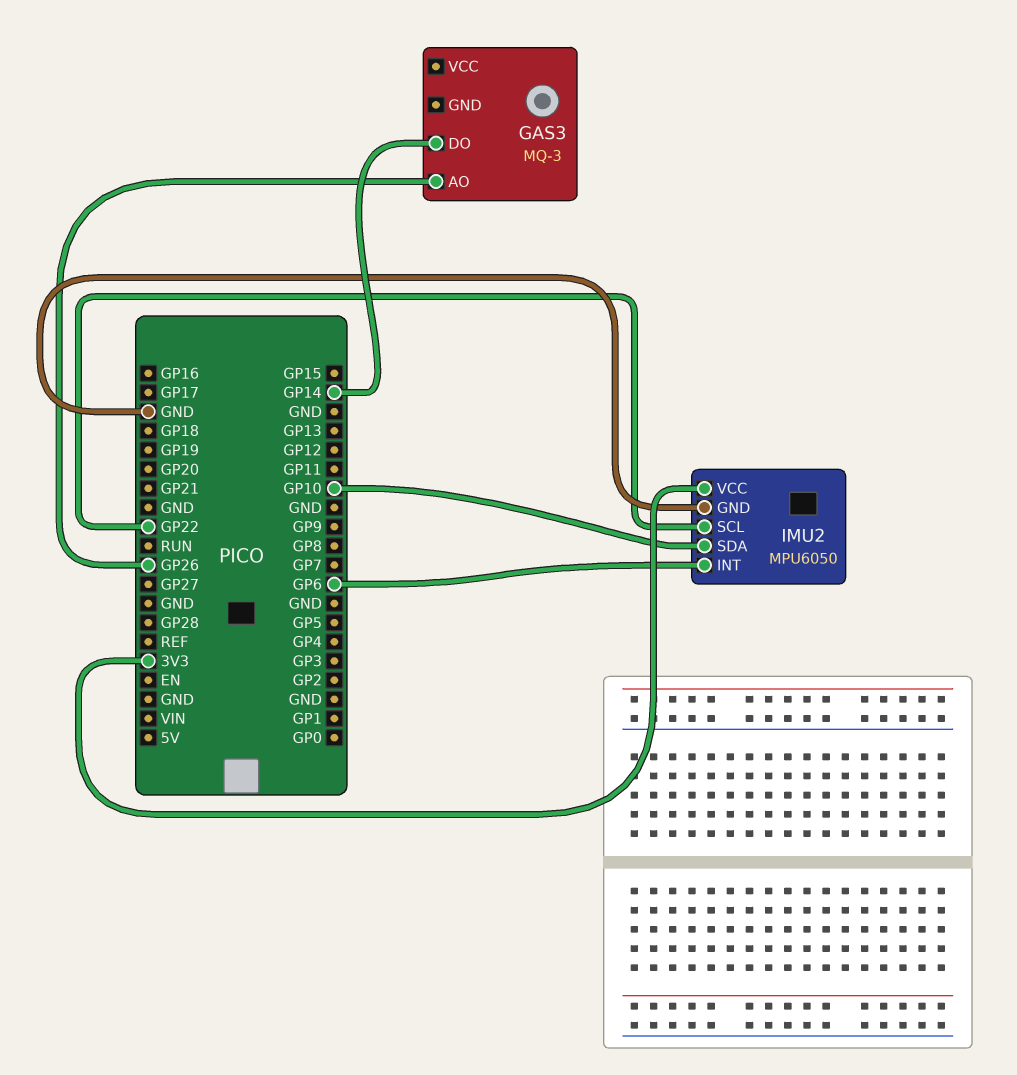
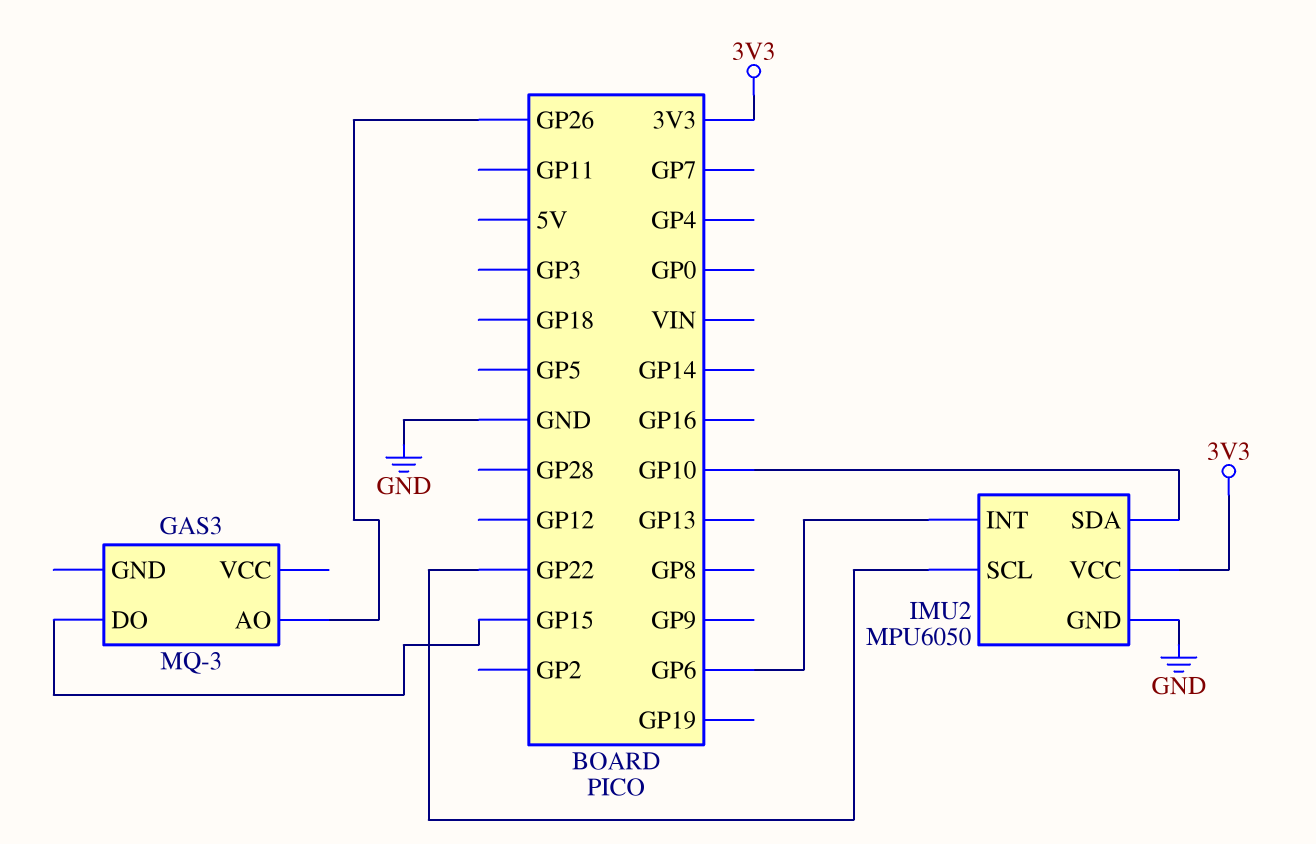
GAS3 pin DO: GP14 -> GP15

